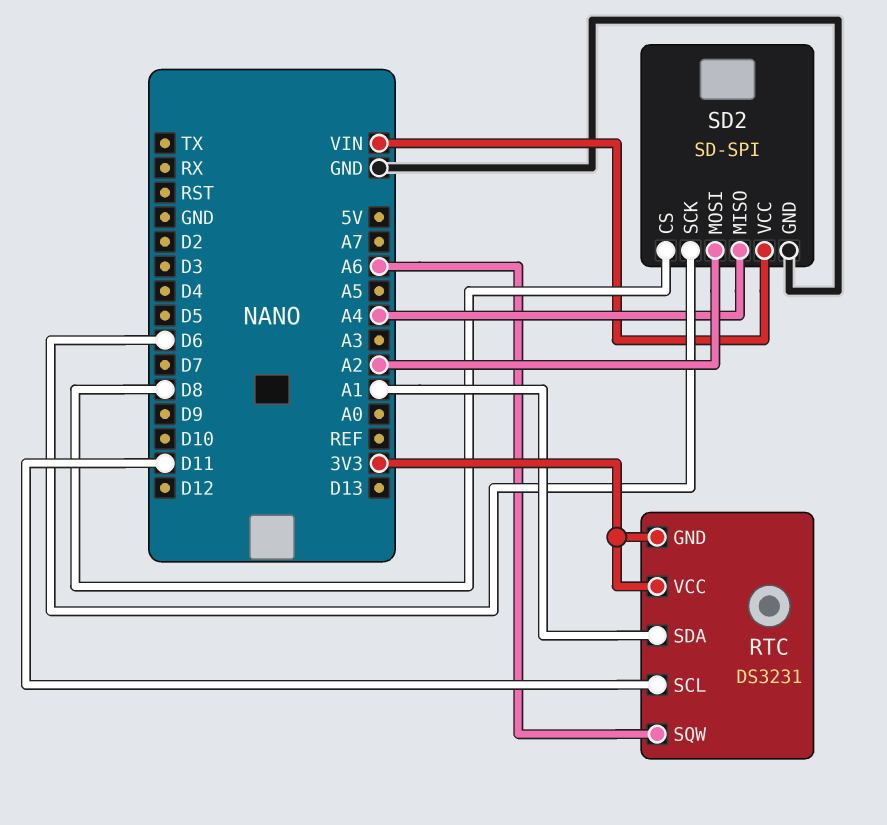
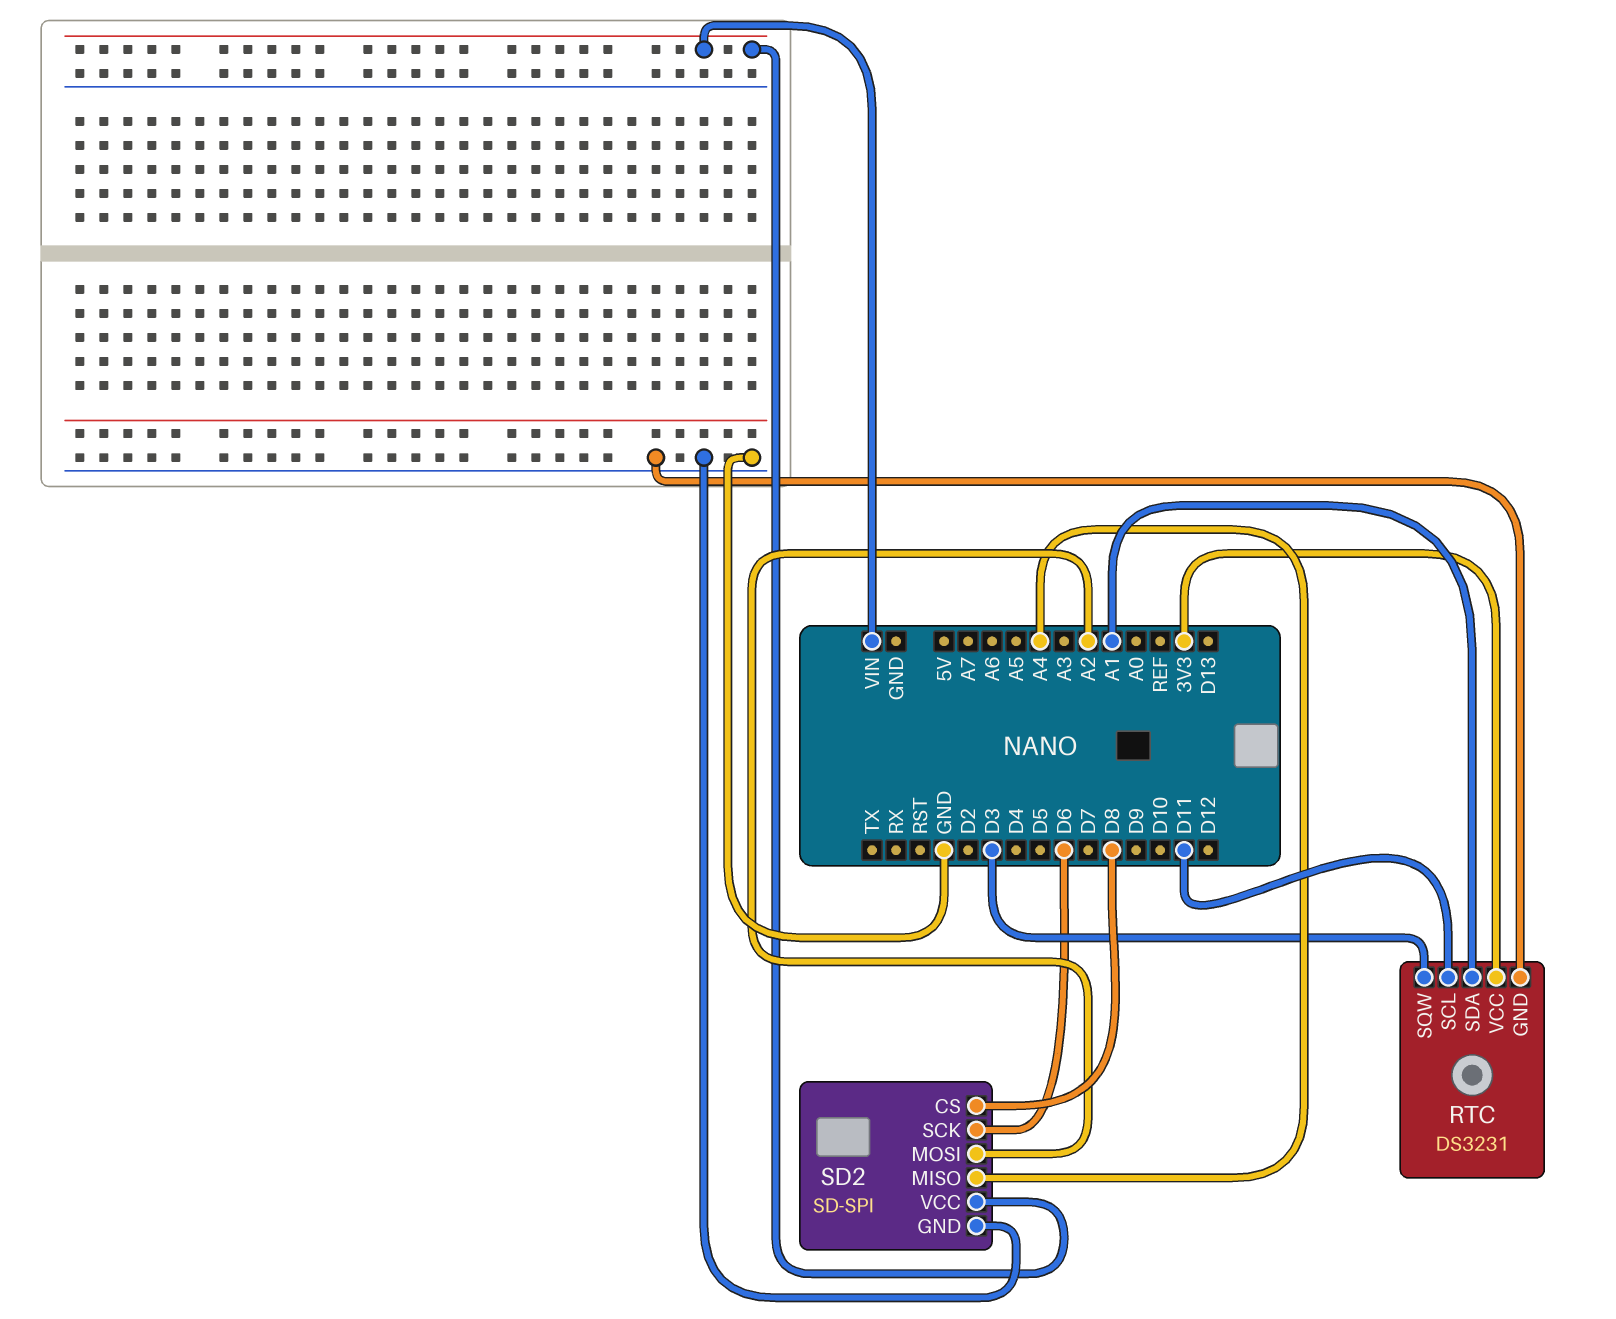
RTC pin GND: 3V3 -> GND
RTC pin SQW: A6 -> D3

